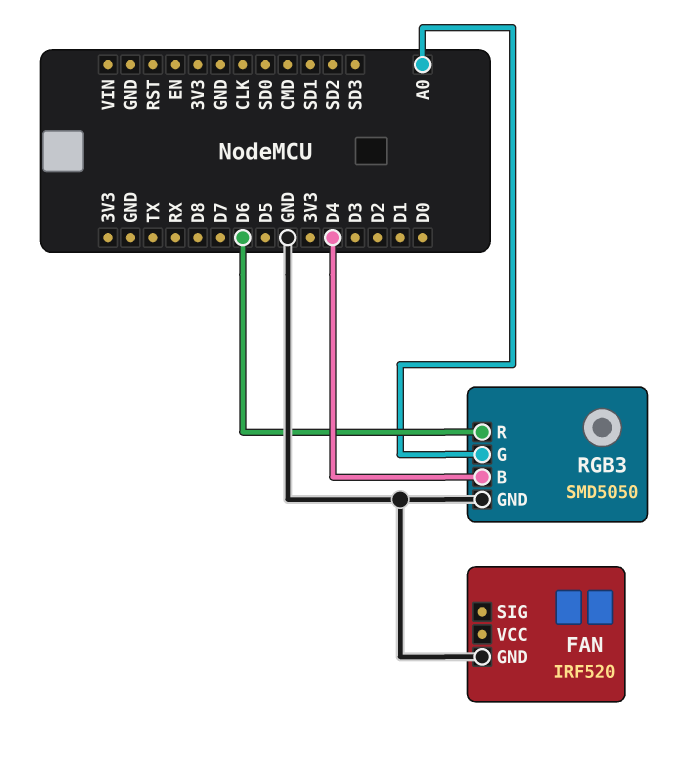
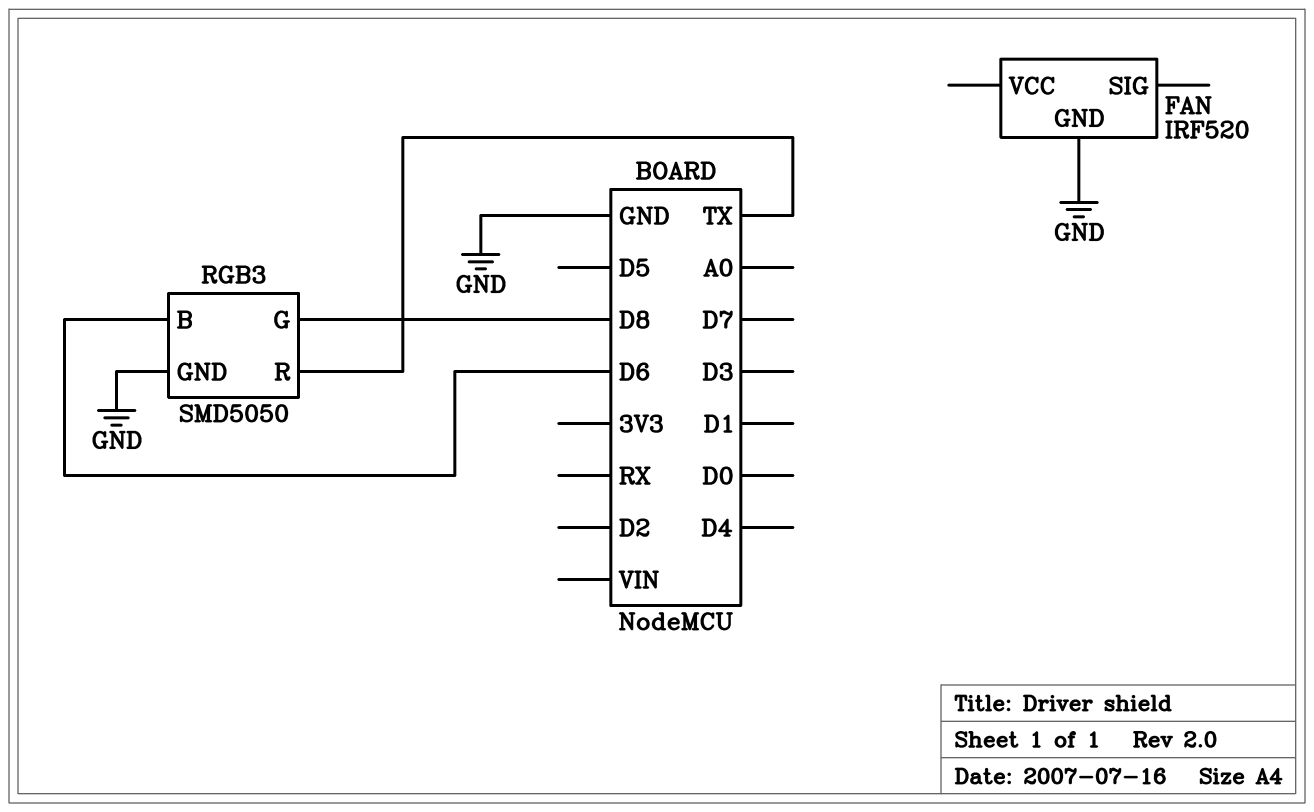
RGB3 pin B: D4 -> D6
RGB3 pin G: A0 -> D8
RGB3 pin R: D6 -> TX

